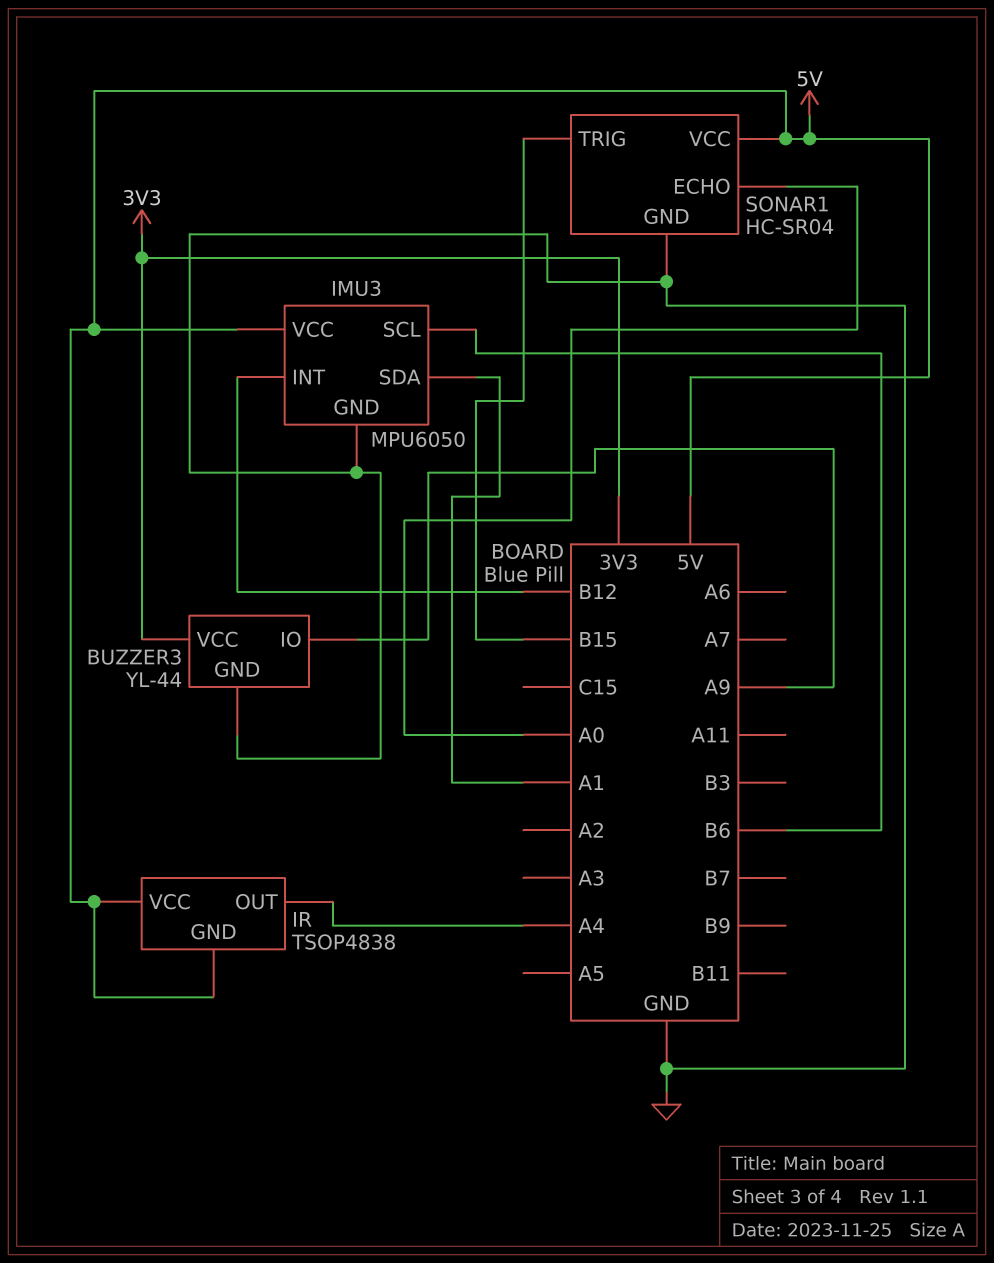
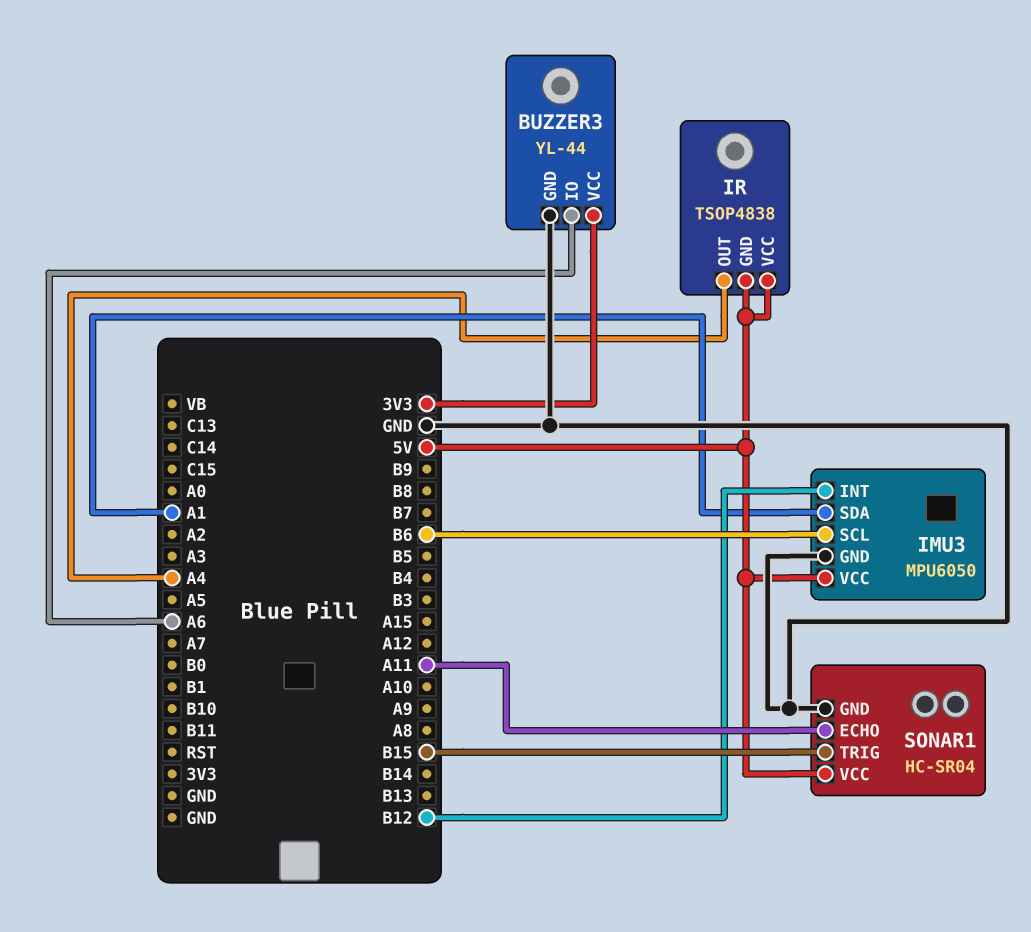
BUZZER3 pin IO: A9 -> A6
SONAR1 pin ECHO: A0 -> A11

